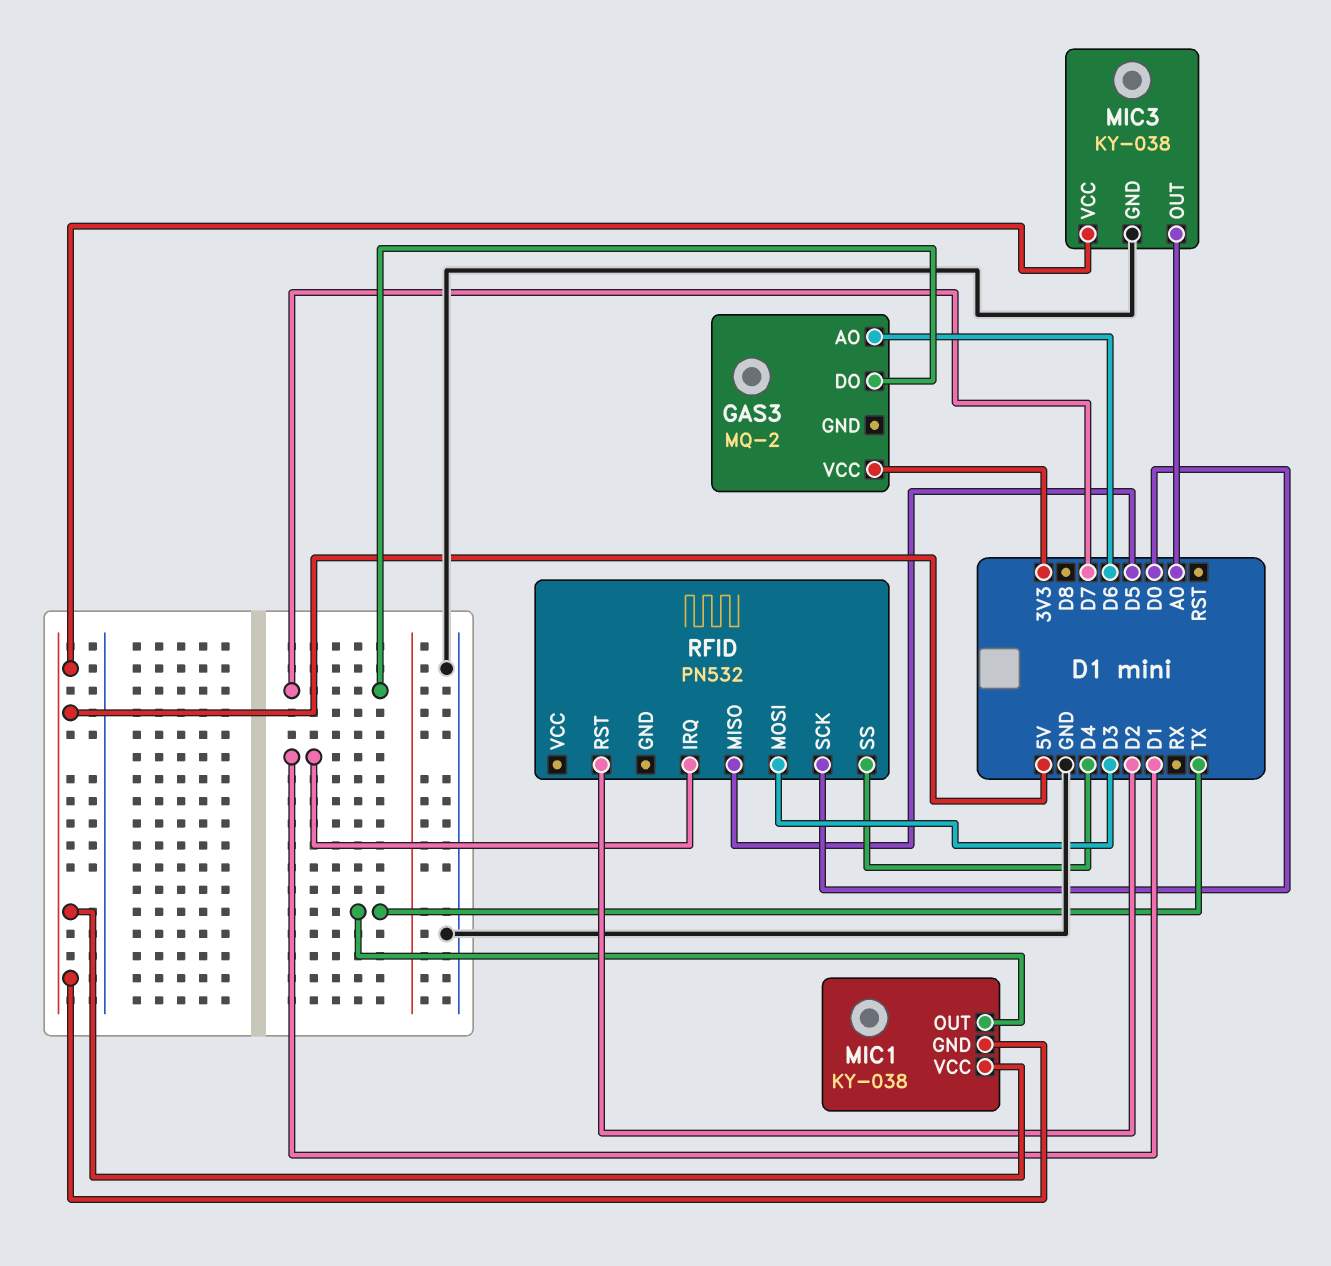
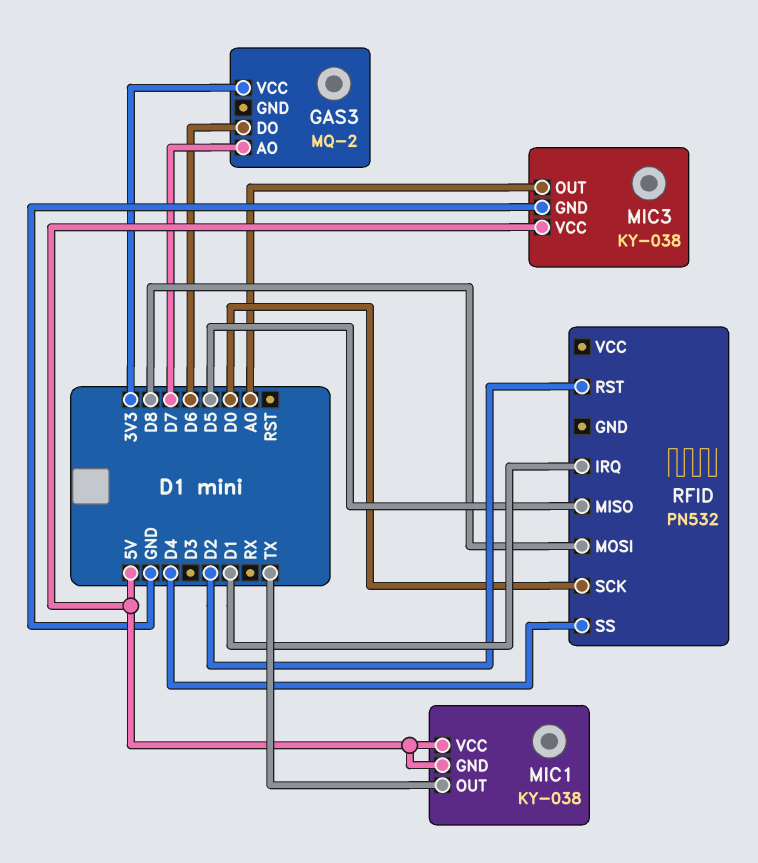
GAS3 pin AO: D6 -> D7
GAS3 pin DO: D7 -> D6
RFID pin MOSI: D3 -> D8

